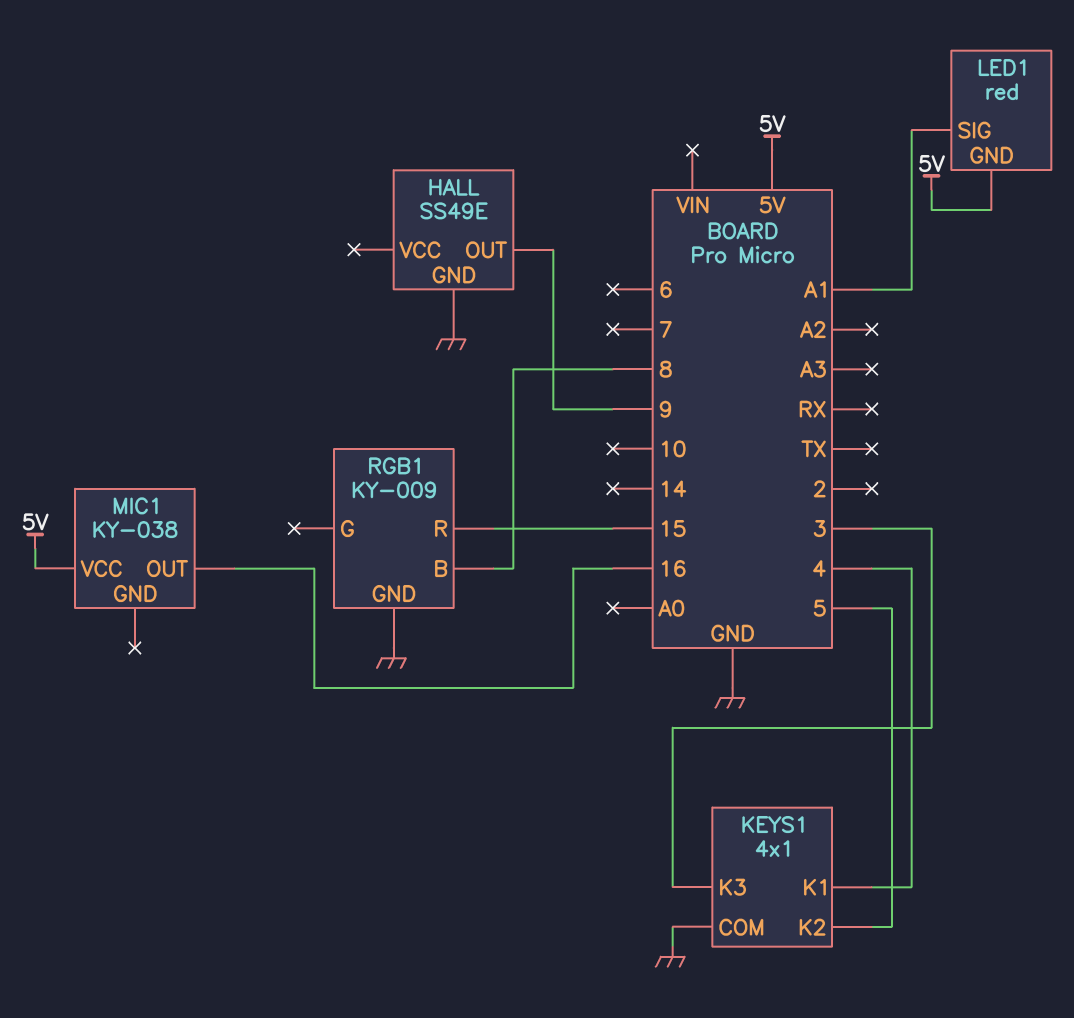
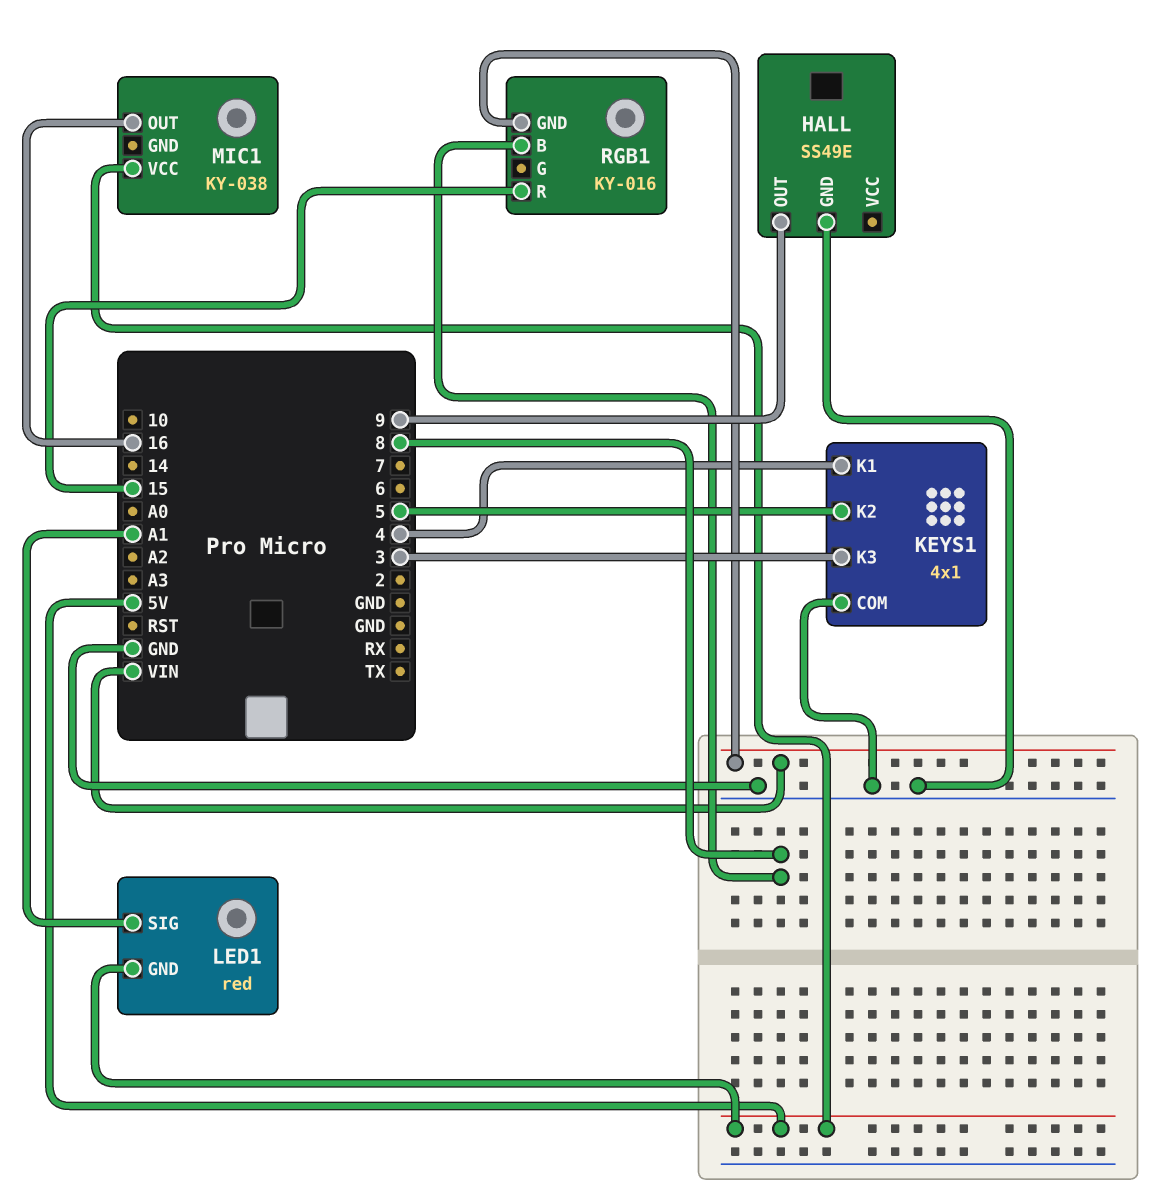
RGB1: KY-009 -> KY-016
RGB1 pin GND: GND -> VIN

